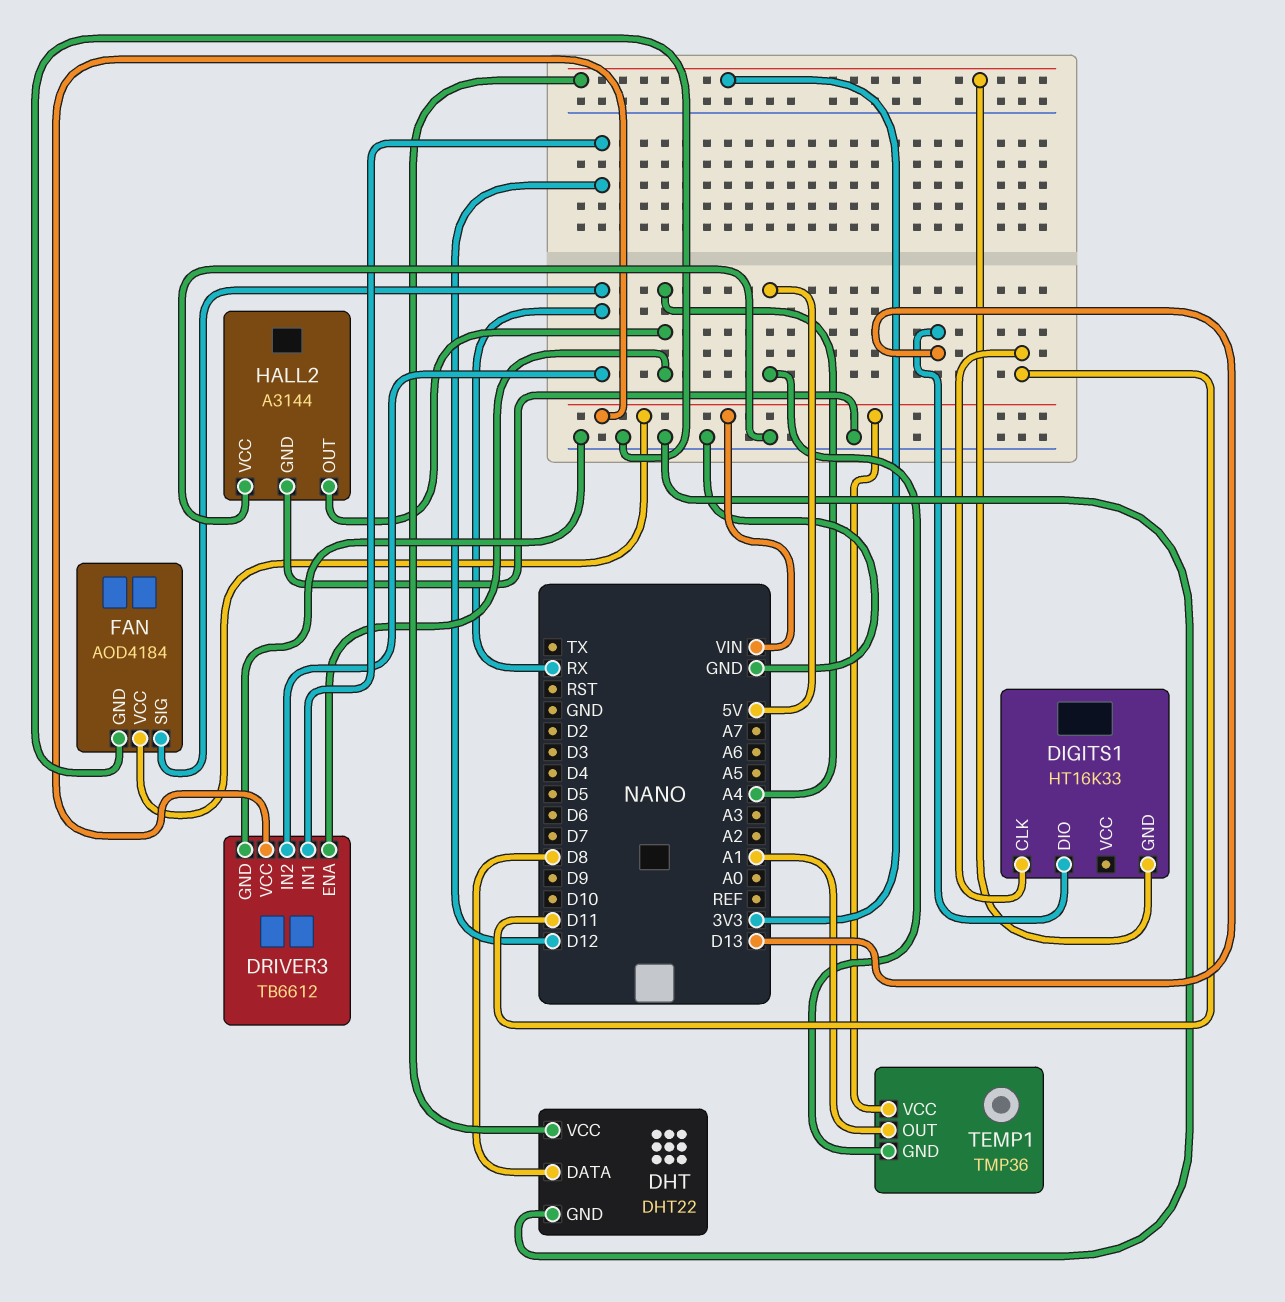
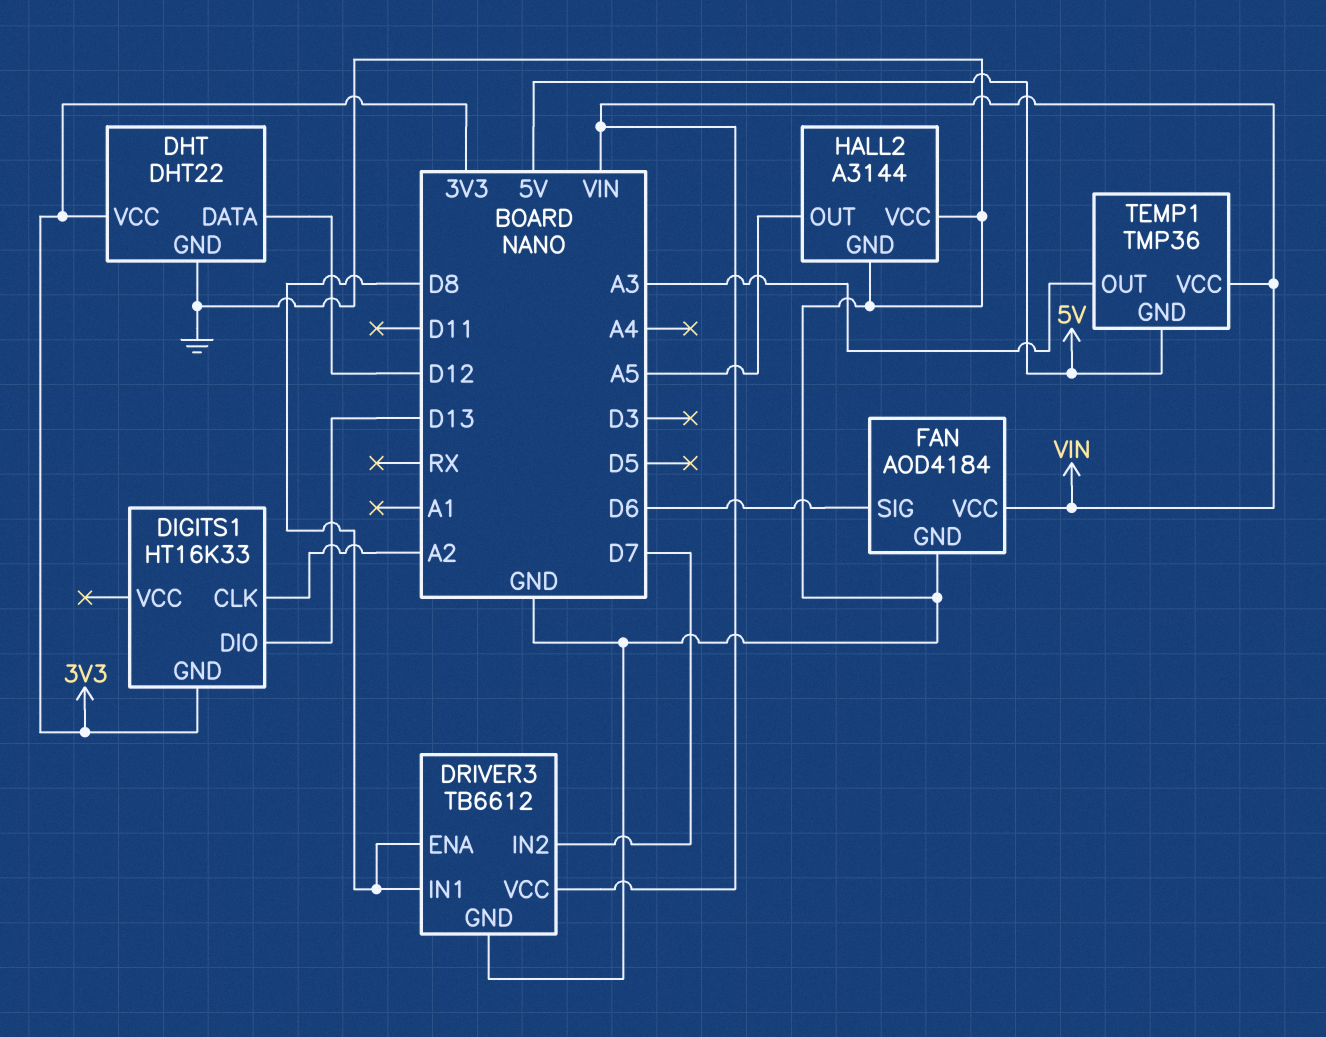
DHT pin DATA: D8 -> D12
DIGITS1 pin CLK: D11 -> A2
DRIVER3 pin ENA: A4 -> D8
DRIVER3 pin IN1: D12 -> D8
DRIVER3 pin IN2: RX -> D7
FAN pin SIG: RX -> D6
HALL2 pin OUT: A4 -> A5
TEMP1 pin OUT: A1 -> A3

